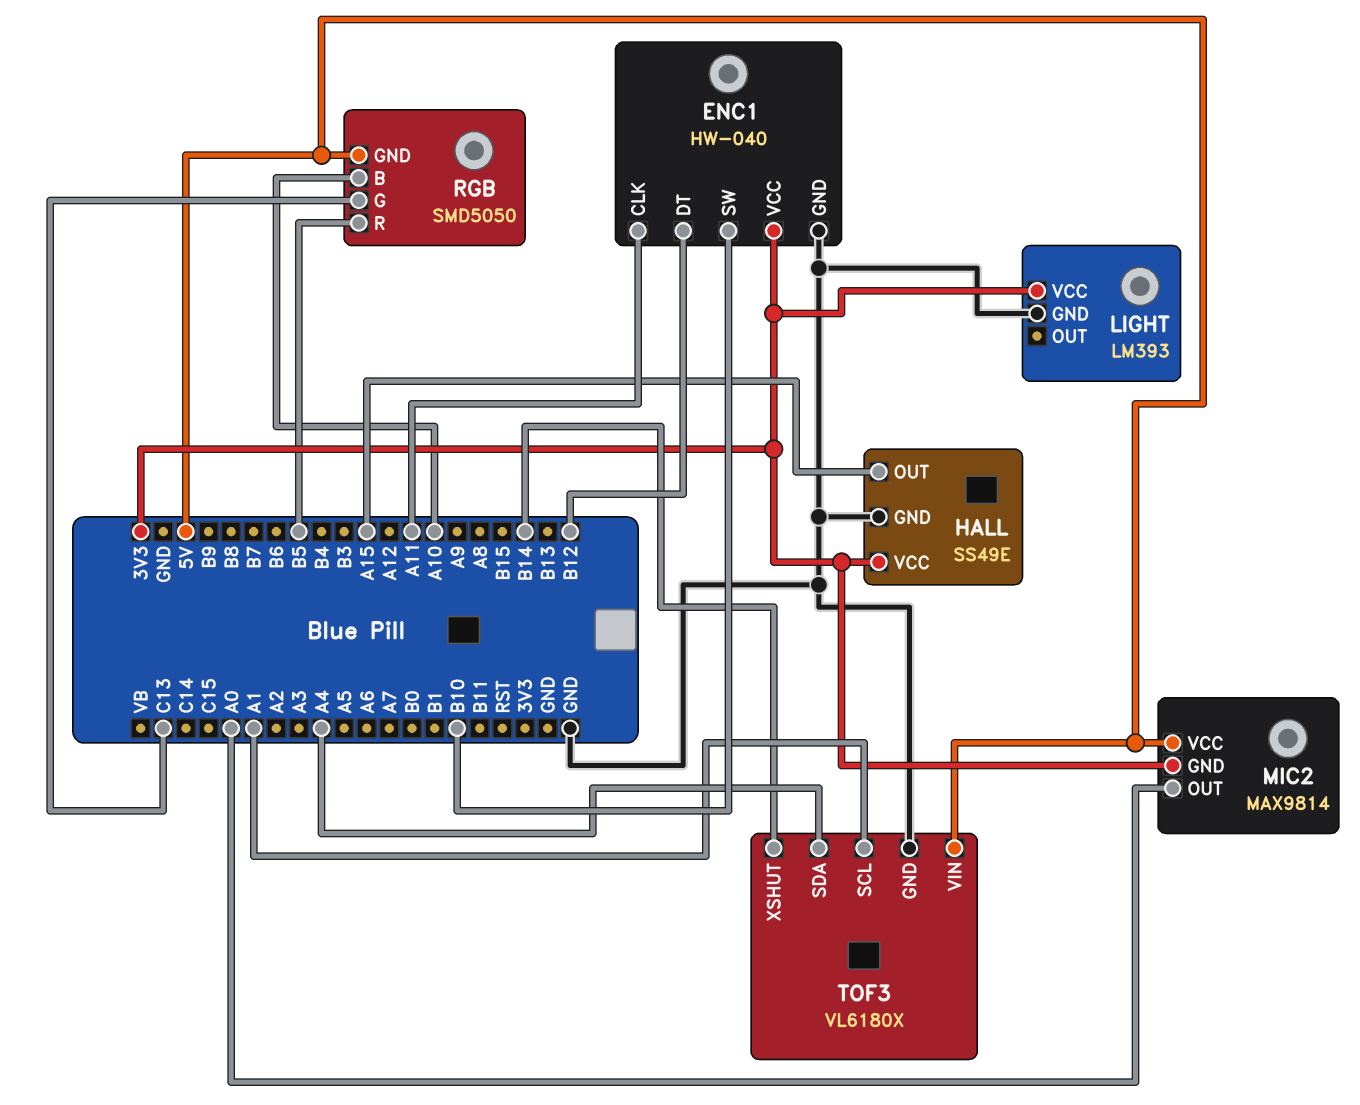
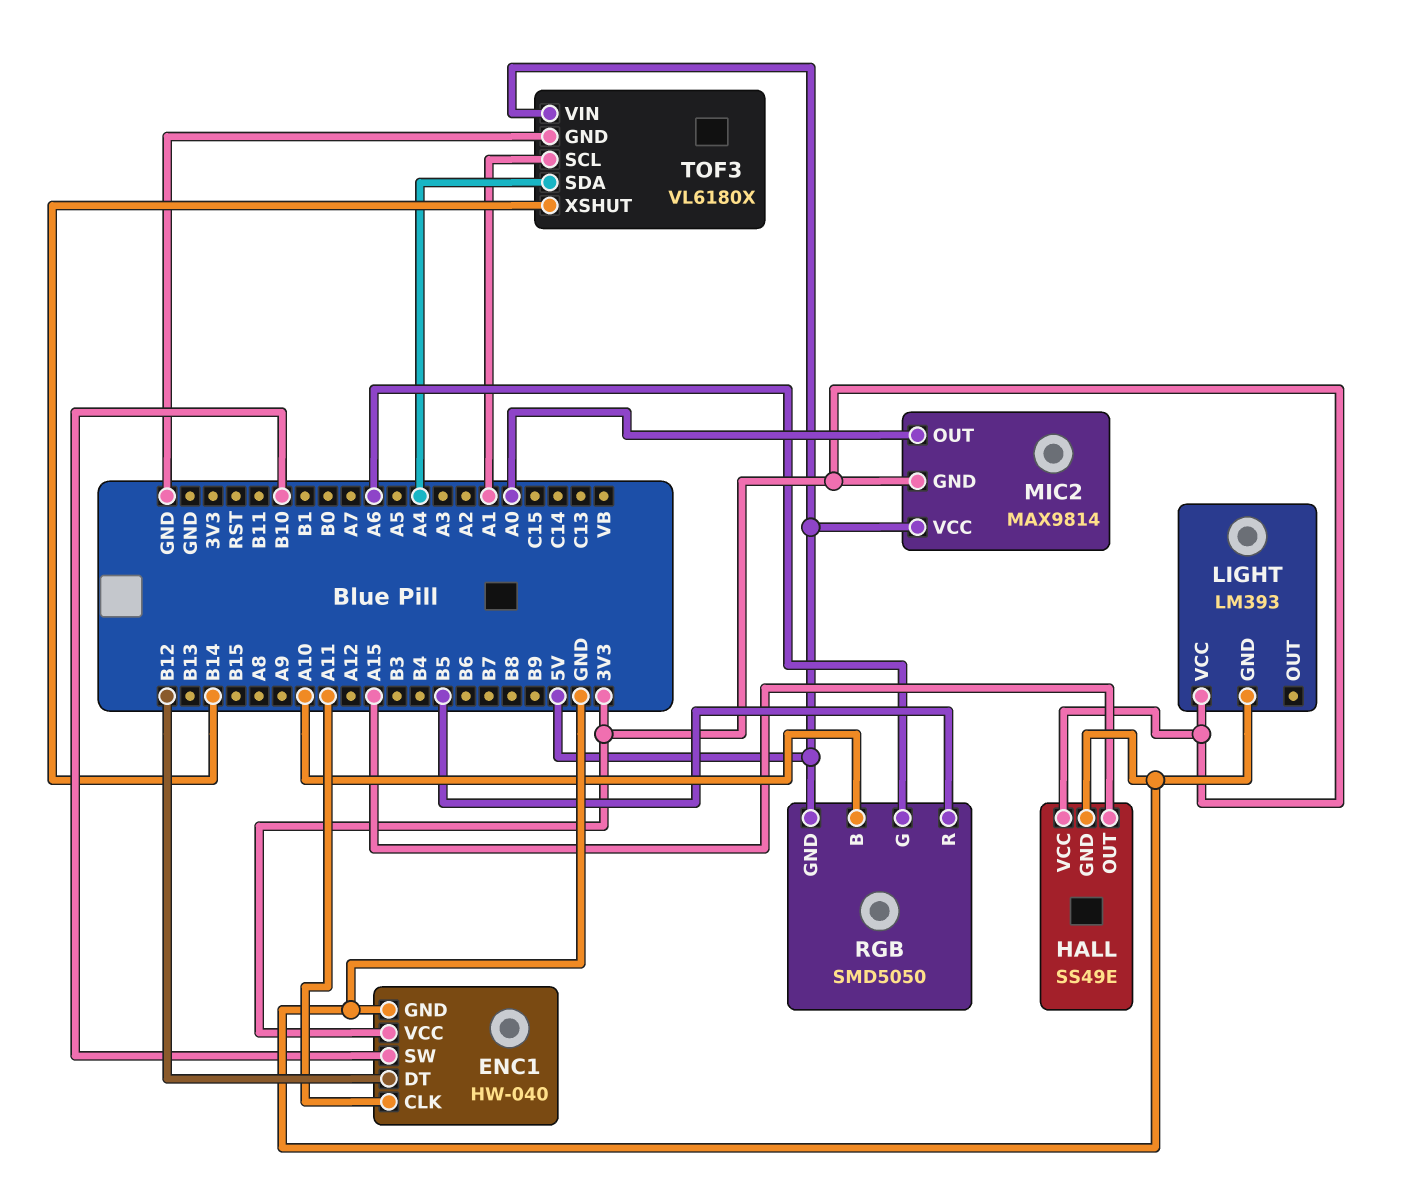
RGB pin G: C13 -> A6

